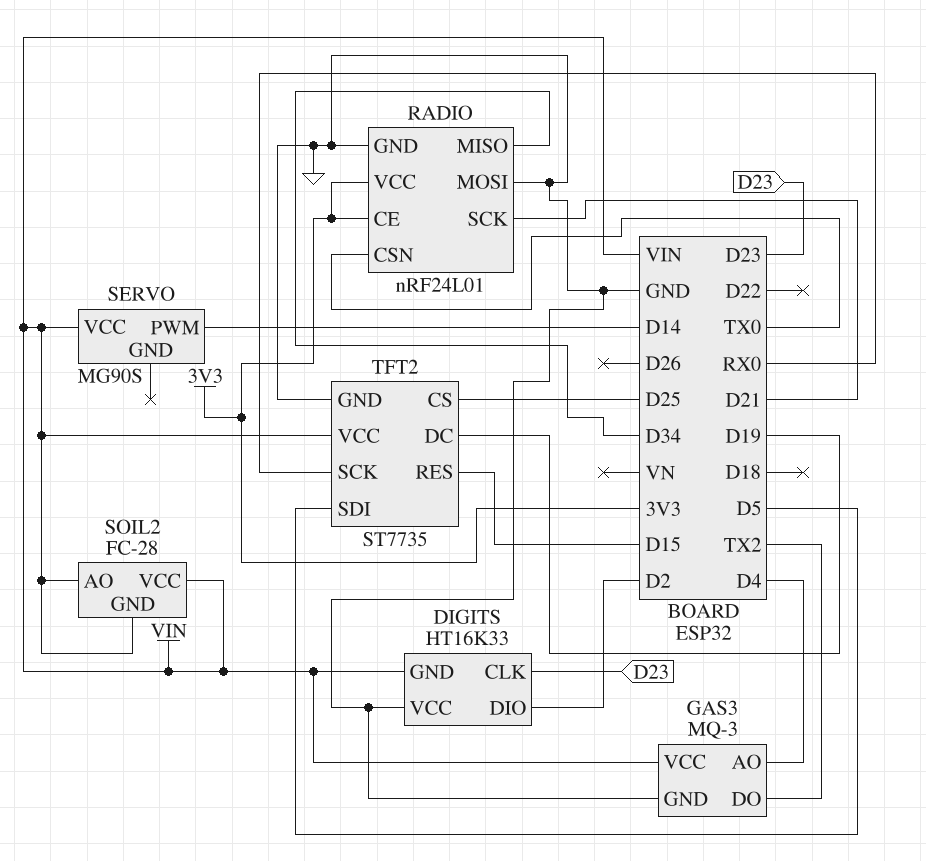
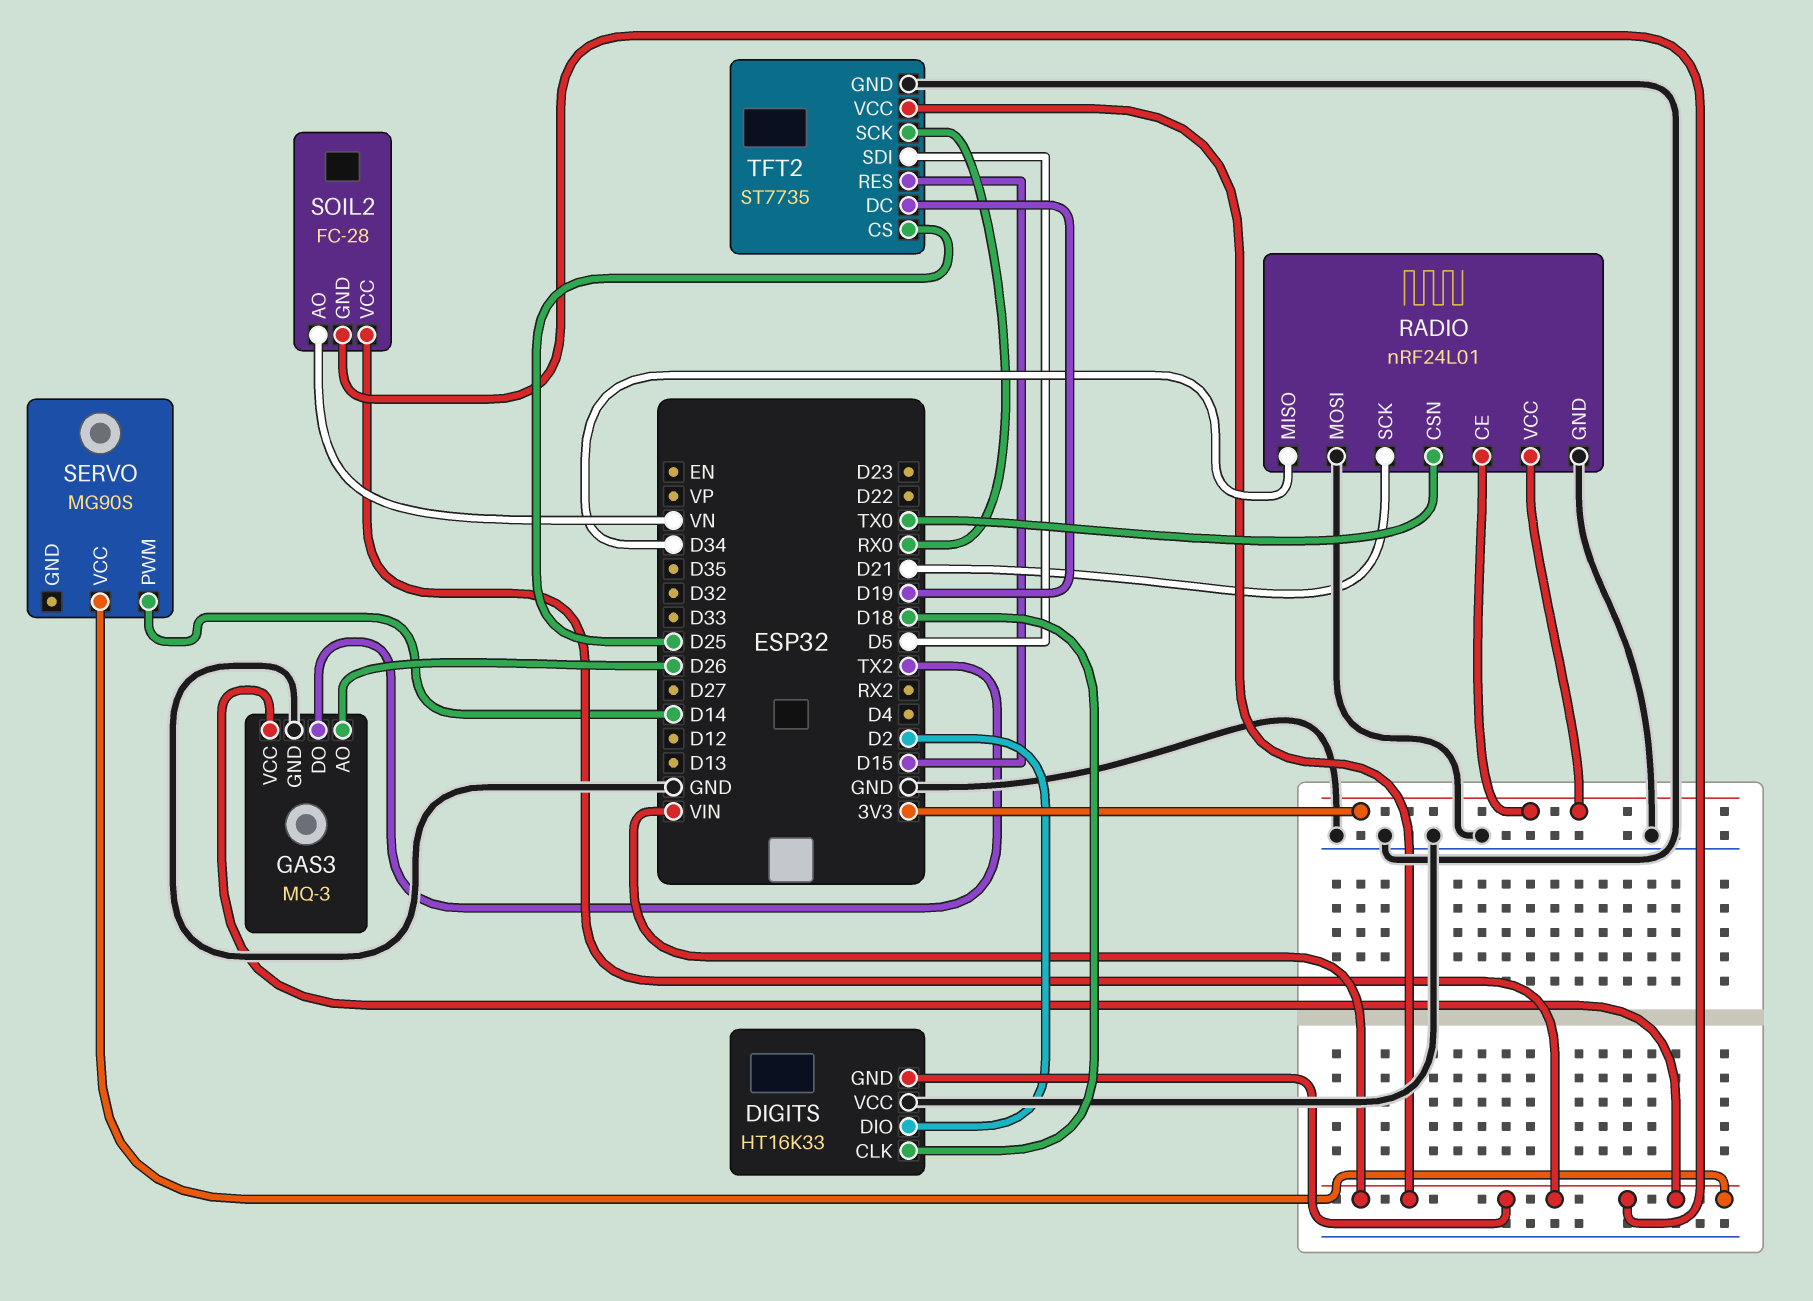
DIGITS pin CLK: D23 -> D18
GAS3 pin AO: D4 -> D26
SOIL2 pin AO: VIN -> VN

